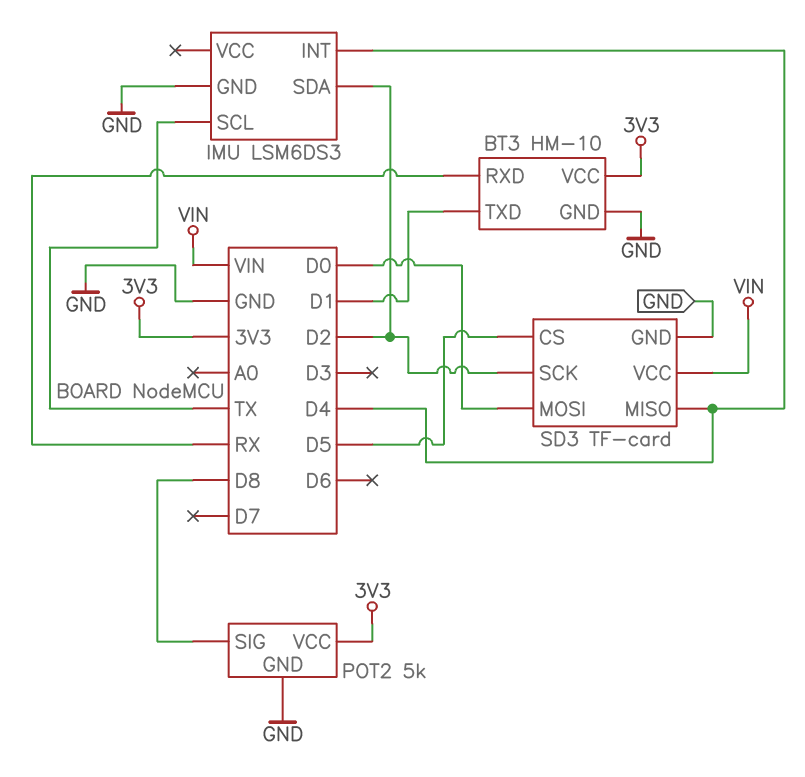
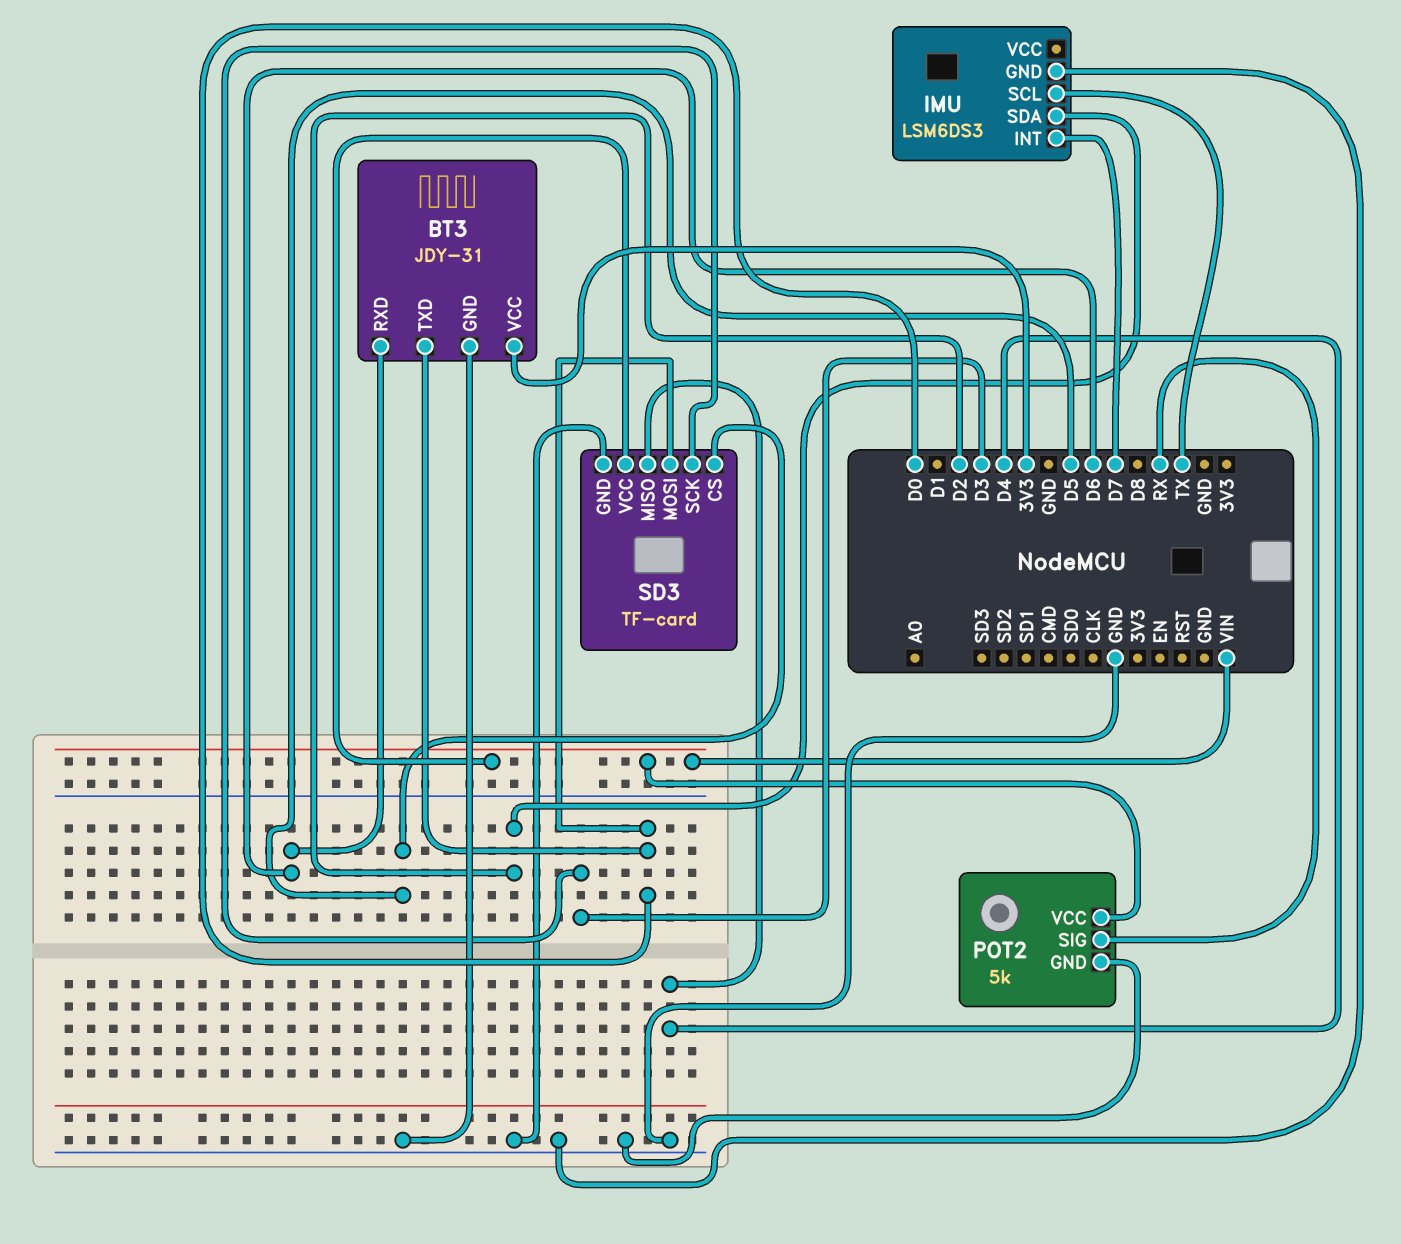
BT3: HM-10 -> JDY-31
BT3 pin RXD: RX -> D6
BT3 pin TXD: D1 -> D0
IMU pin INT: D4 -> D7
POT2 pin SIG: D8 -> RX
POT2 pin VCC: 3V3 -> VIN
SD3 pin SCK: D2 -> D3

